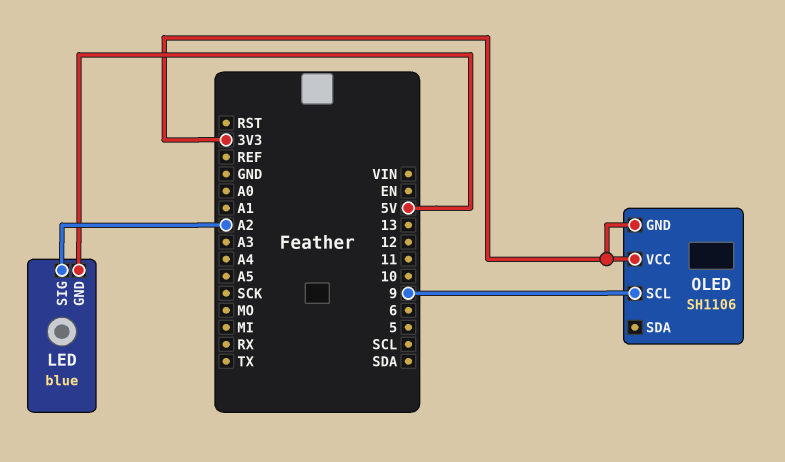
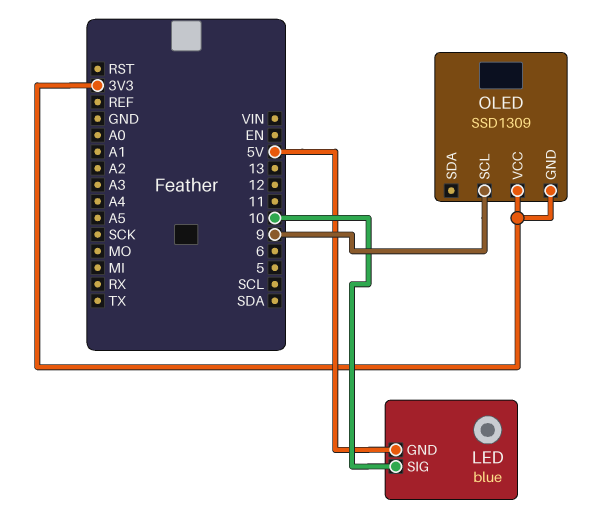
LED pin SIG: A2 -> 10
OLED: SH1106 -> SSD1309

